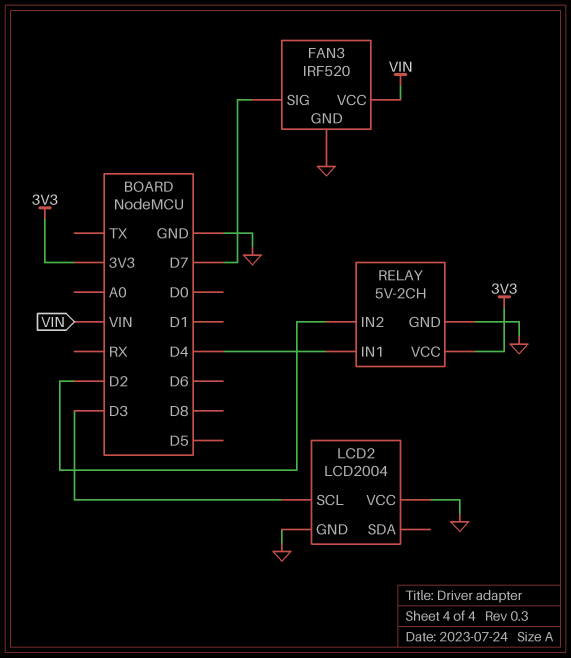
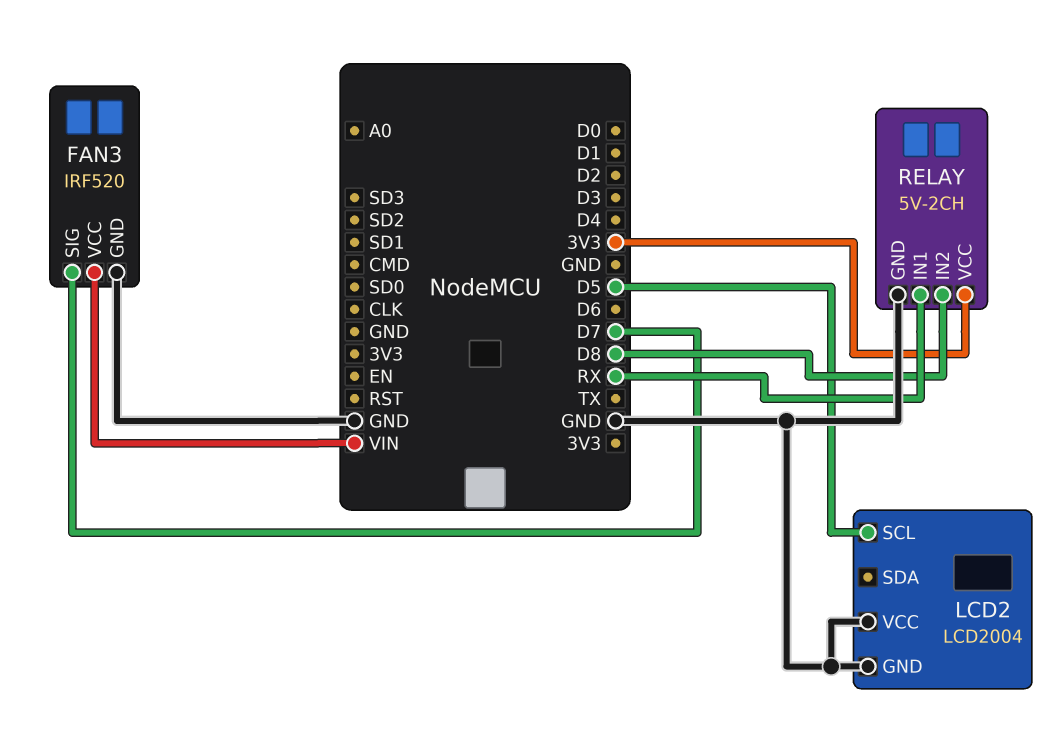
LCD2 pin SCL: D3 -> D5
RELAY pin IN1: D4 -> RX
RELAY pin IN2: D2 -> D8

